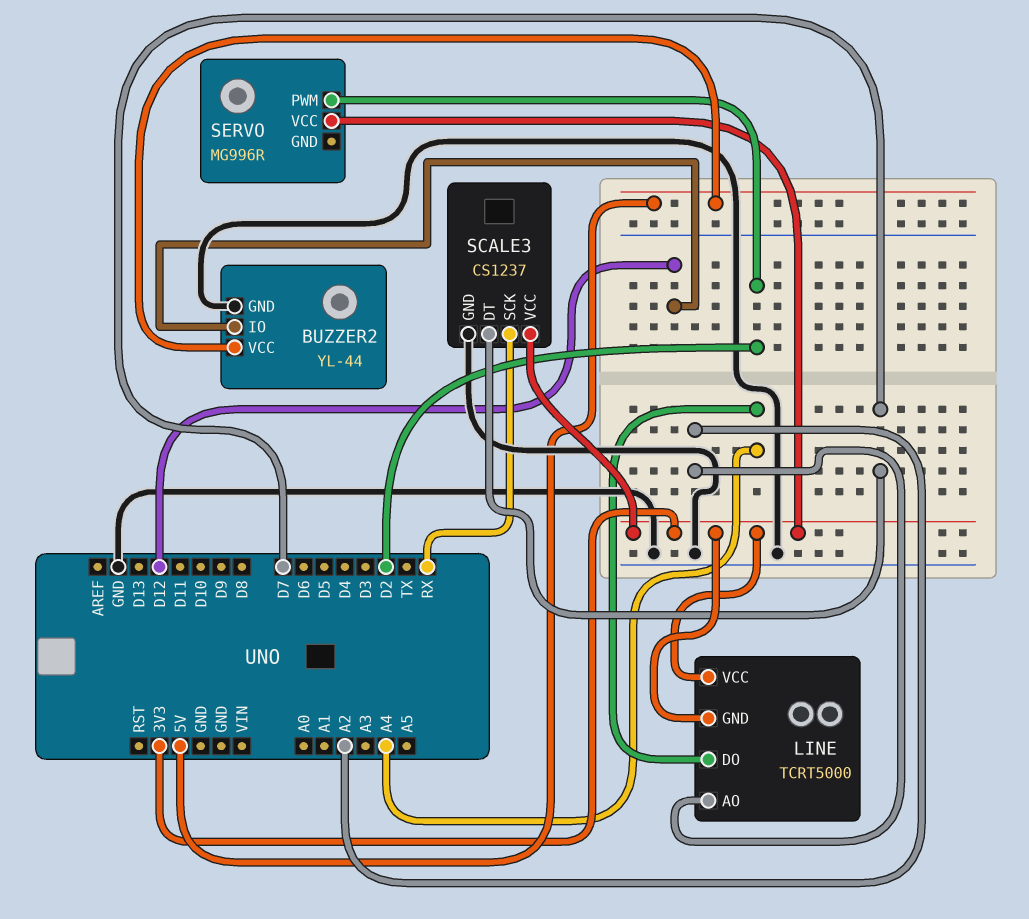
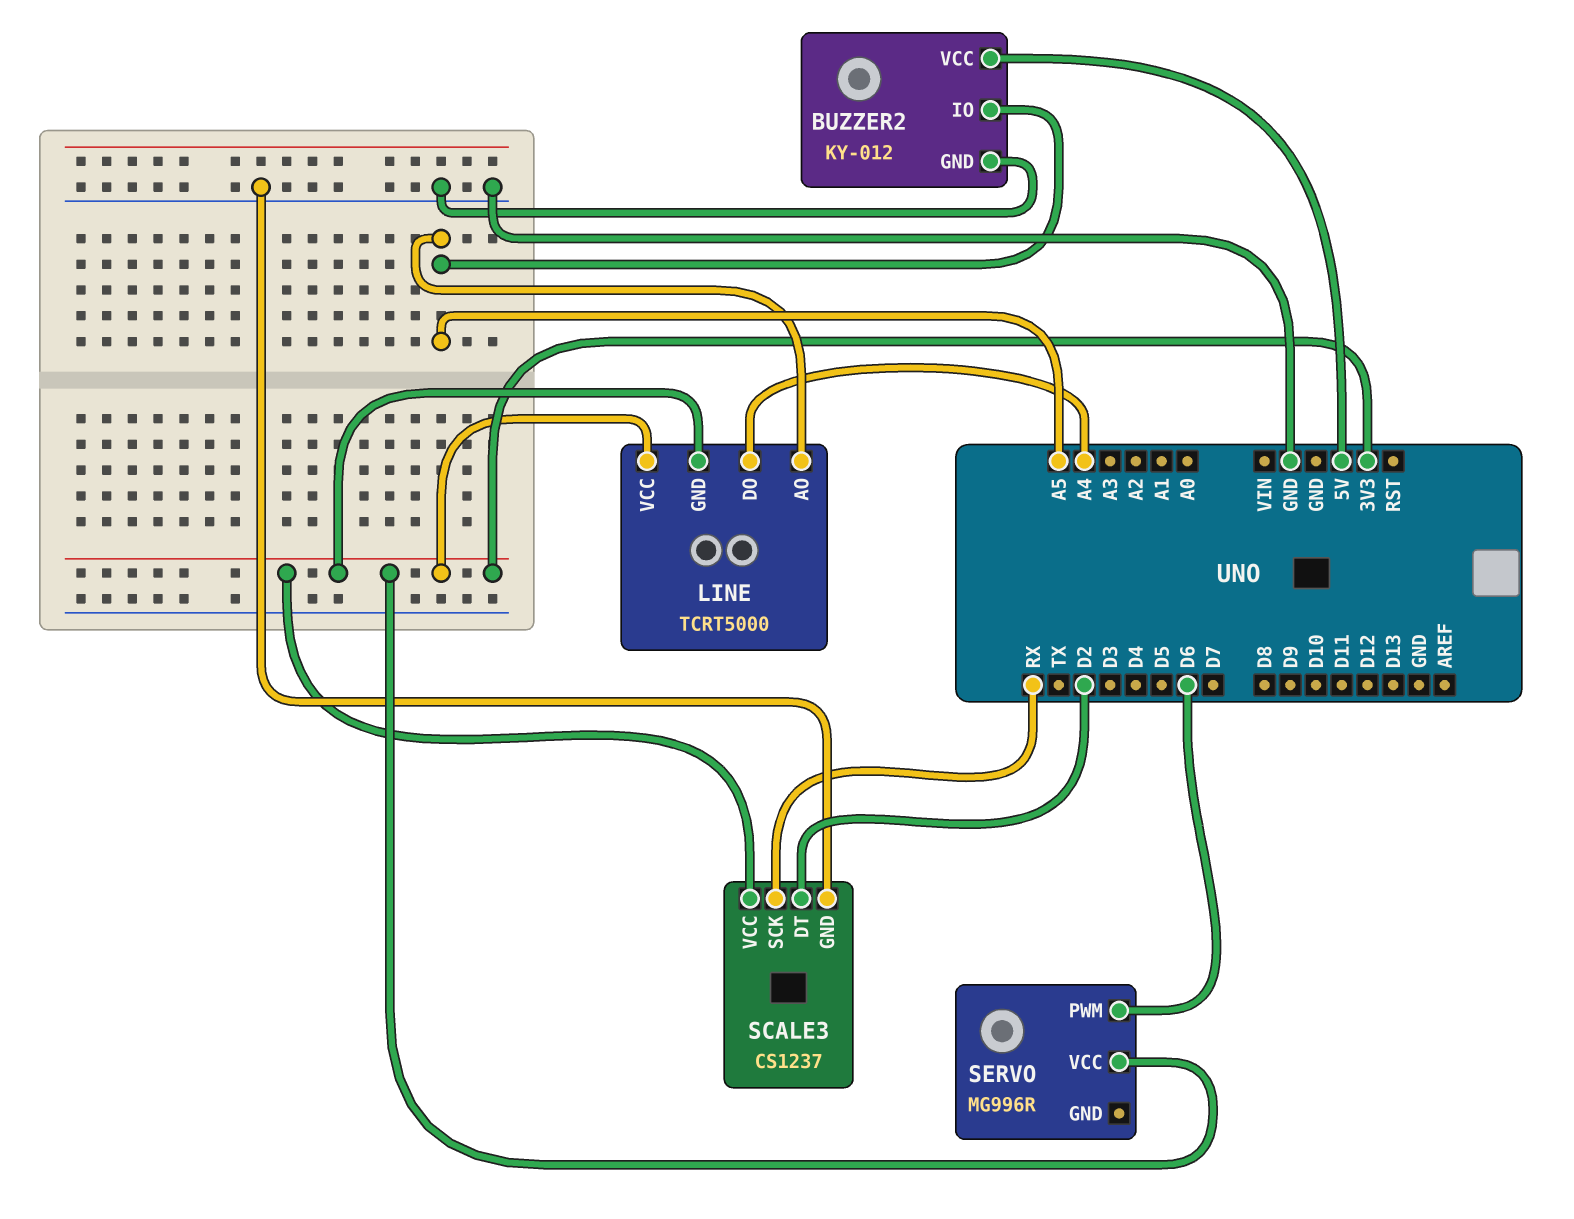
BUZZER2: YL-44 -> KY-012
BUZZER2 pin IO: D12 -> A5
LINE pin AO: A2 -> A5
SCALE3 pin DT: D7 -> D2
SERVO pin PWM: D2 -> D6

